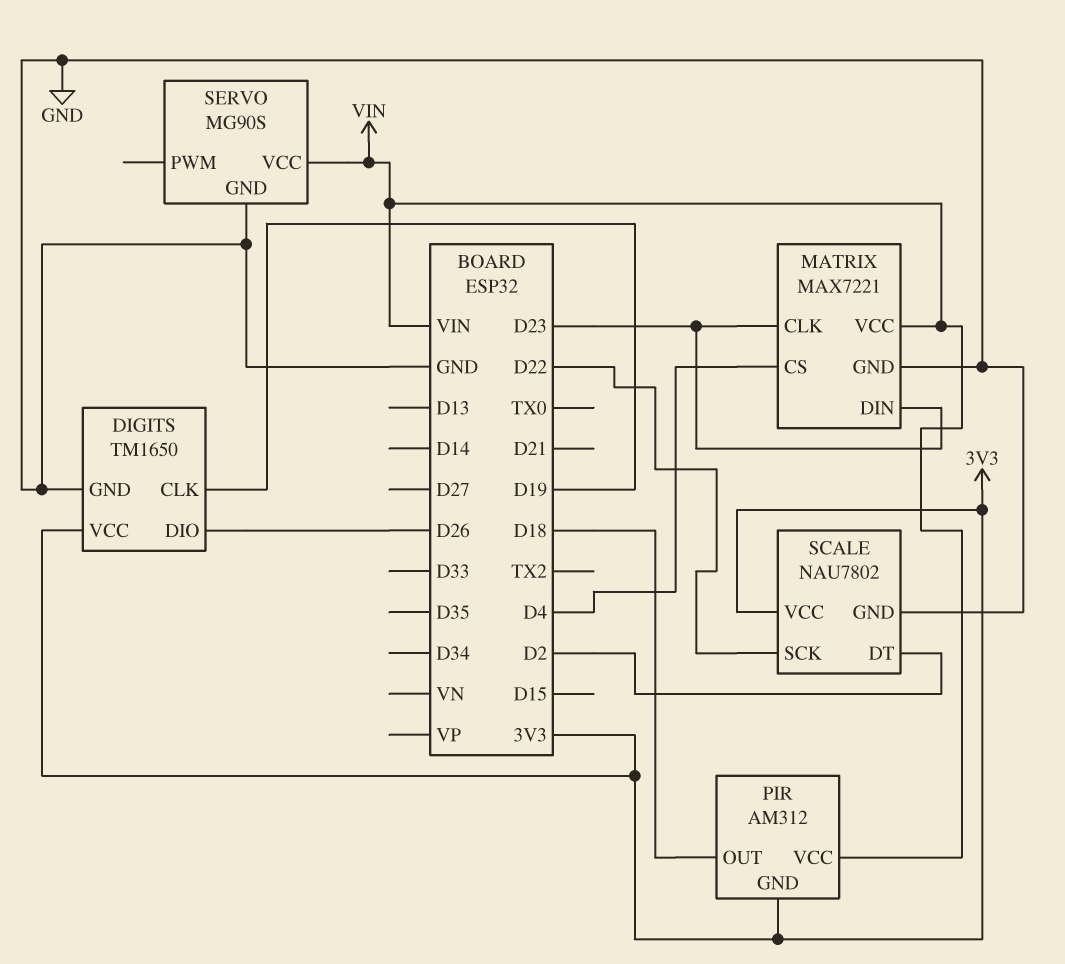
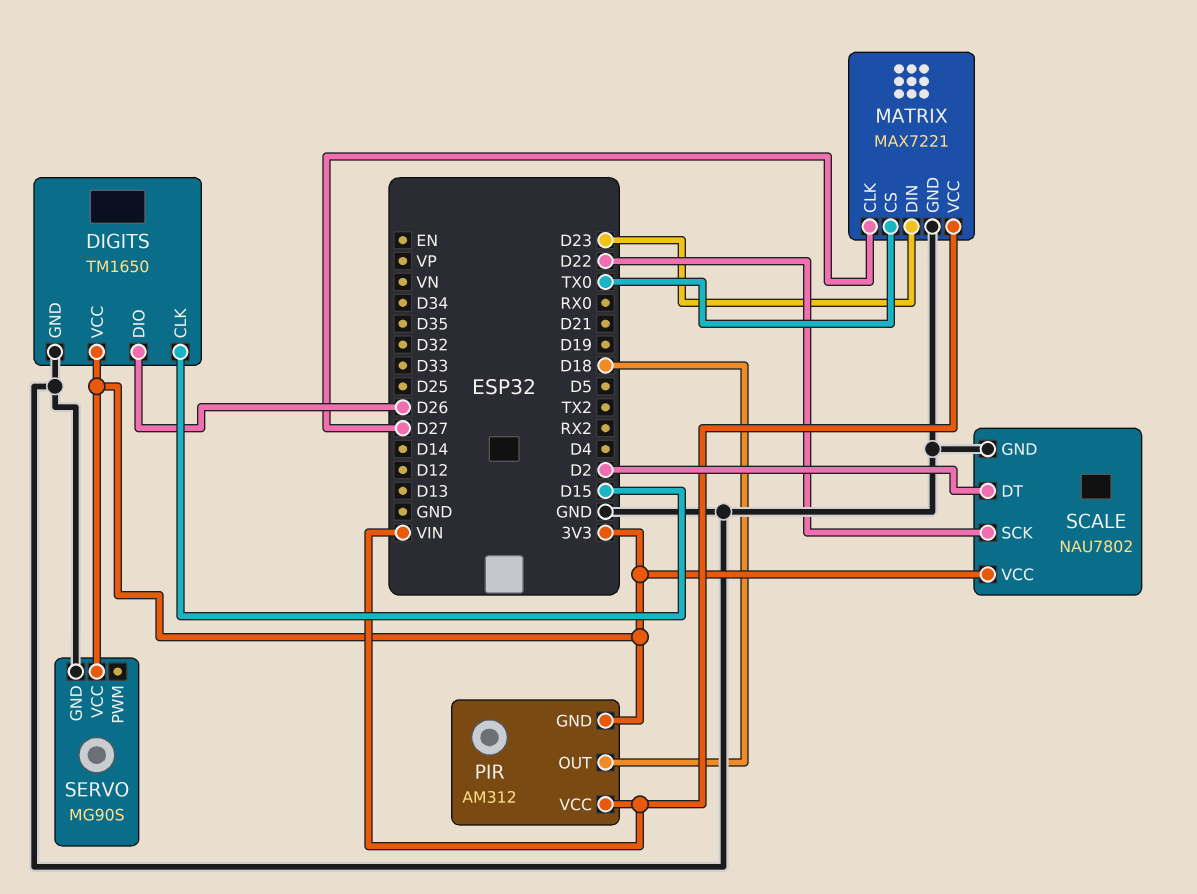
DIGITS pin CLK: D19 -> D15
MATRIX pin CLK: D23 -> D27
MATRIX pin CS: D4 -> TX0
SERVO pin VCC: VIN -> 3V3

